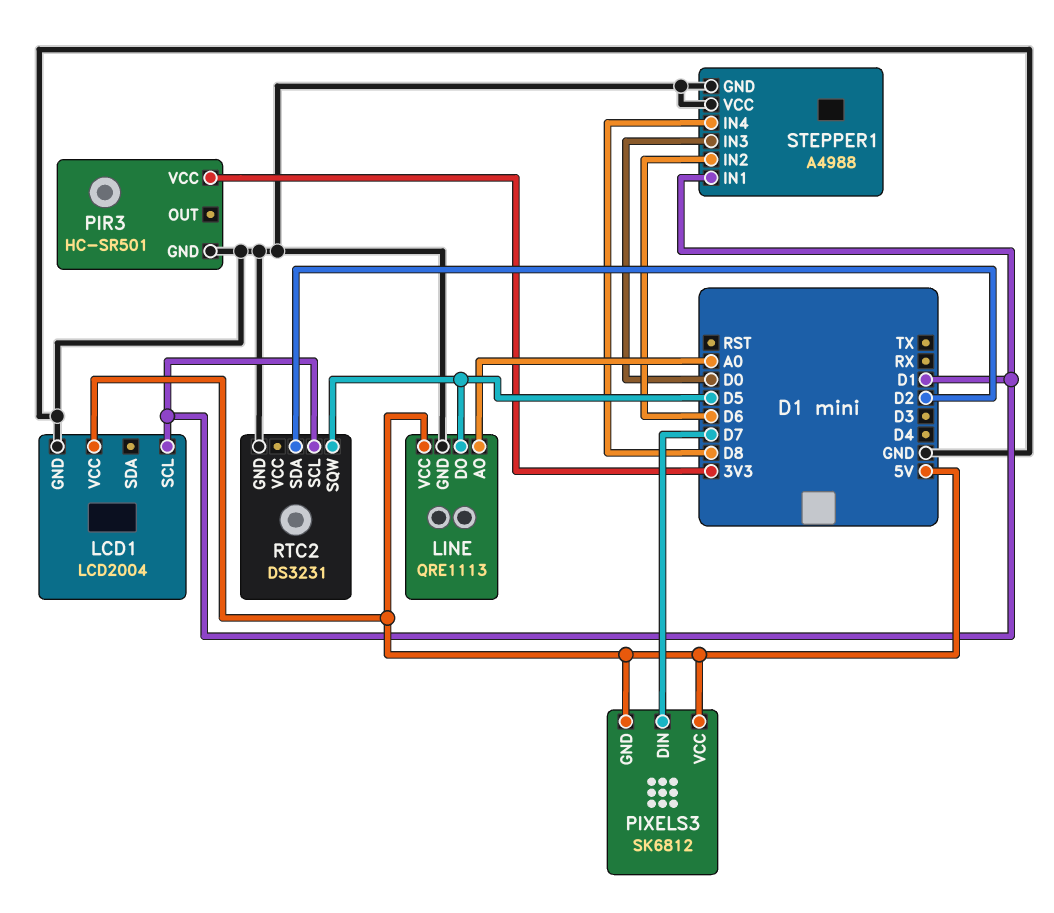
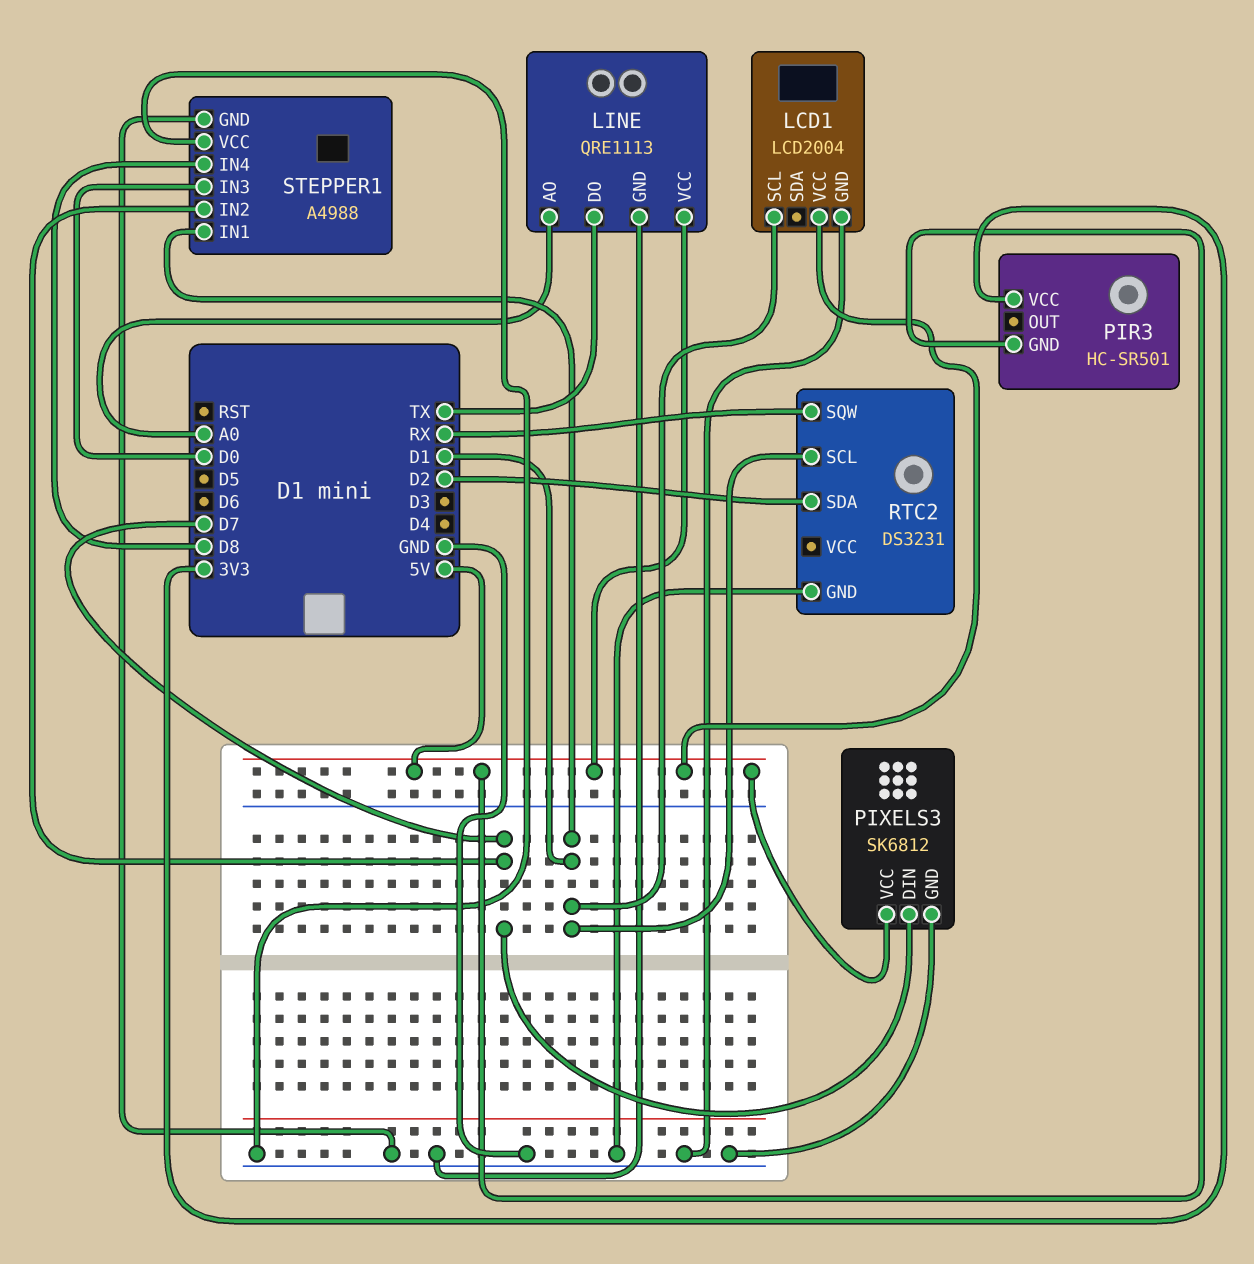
LINE pin DO: D5 -> TX
PIR3 pin GND: GND -> 5V
PIXELS3 pin GND: 5V -> GND
RTC2 pin SQW: D5 -> RX
STEPPER1 pin IN2: D6 -> D7

